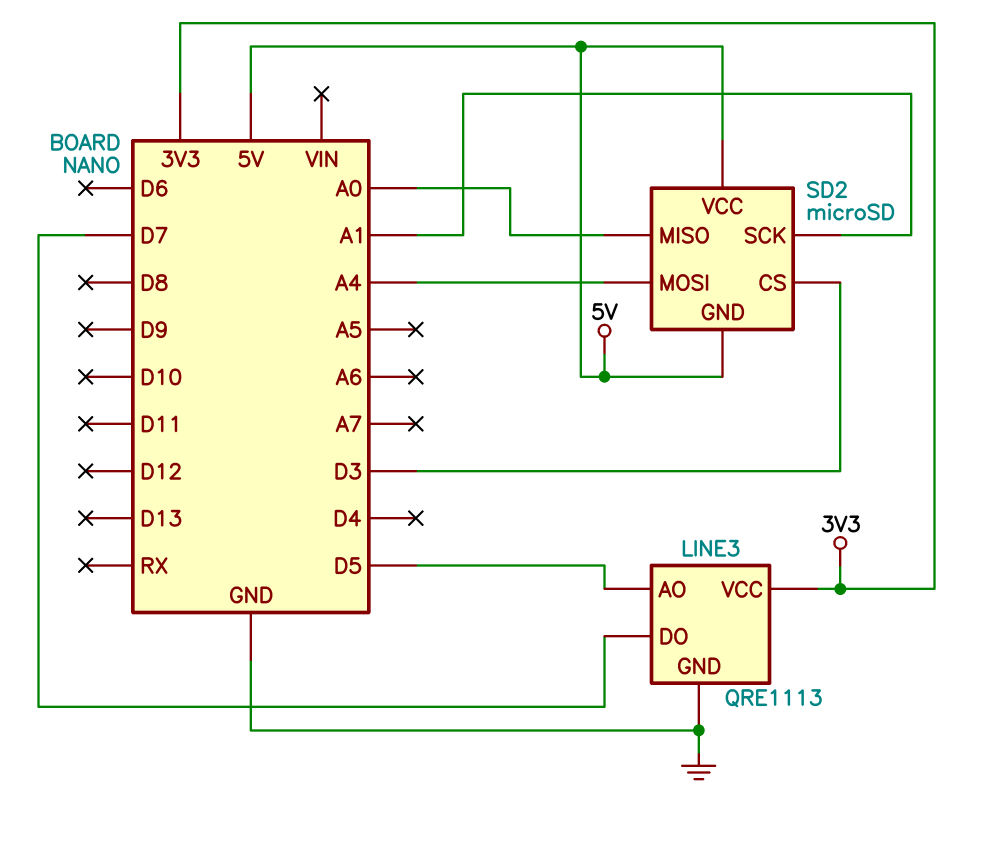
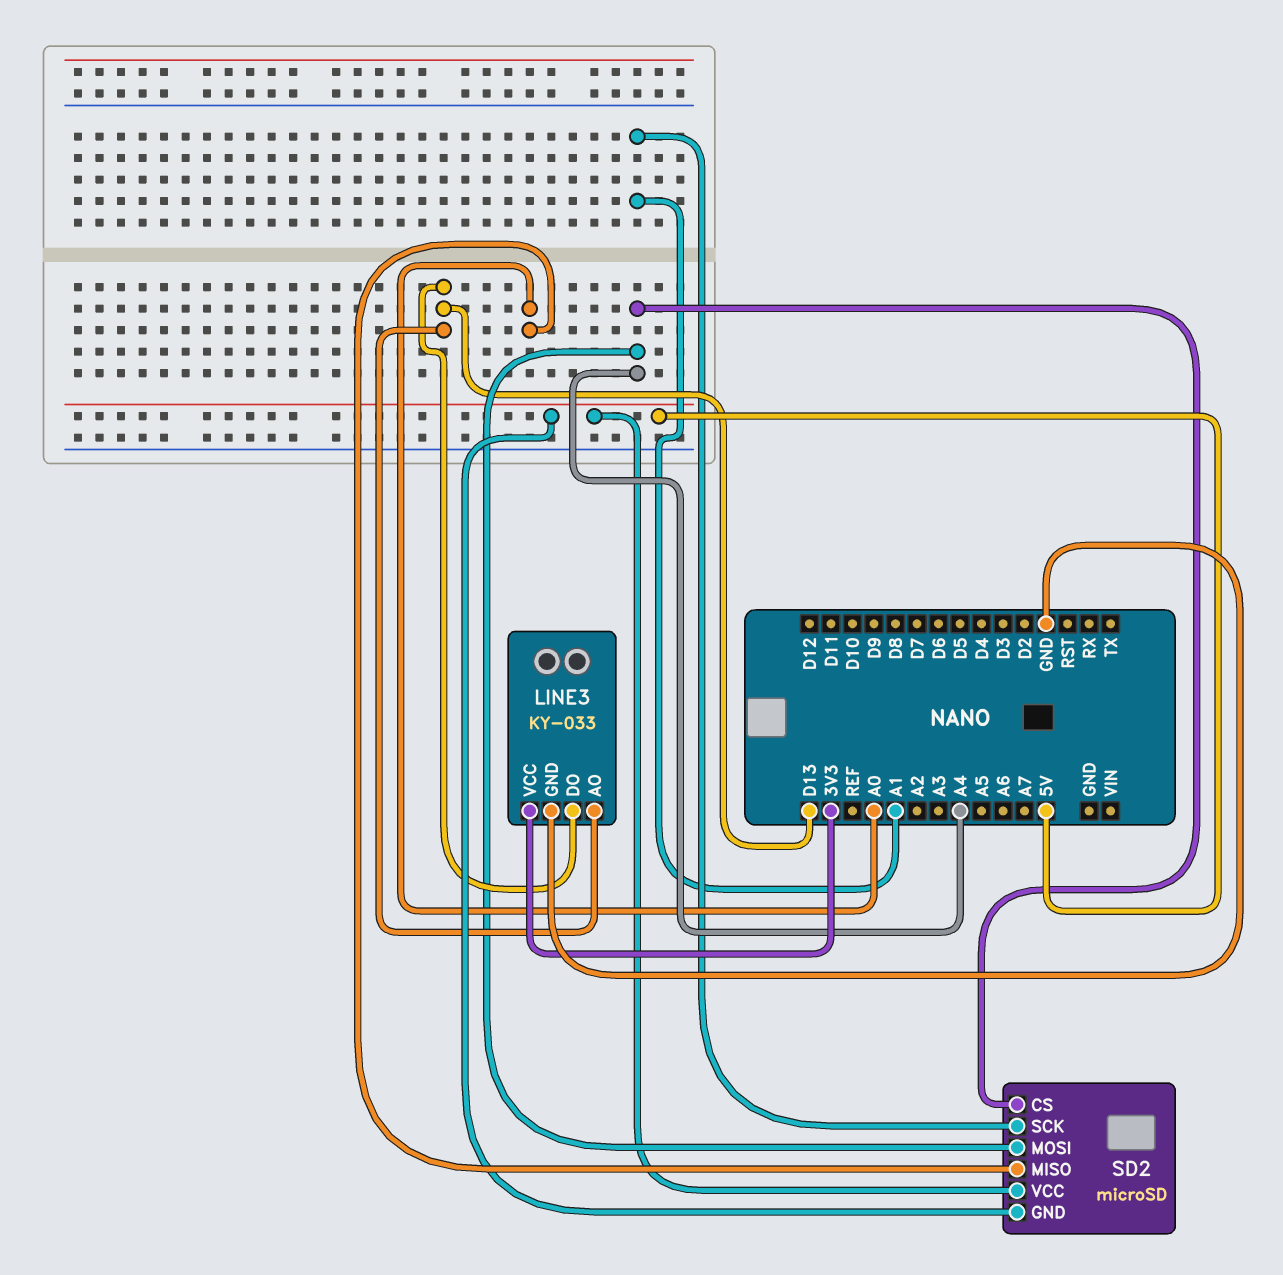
LINE3: QRE1113 -> KY-033
LINE3 pin AO: D5 -> D13
LINE3 pin DO: D7 -> D13
SD2 pin CS: D3 -> A4

